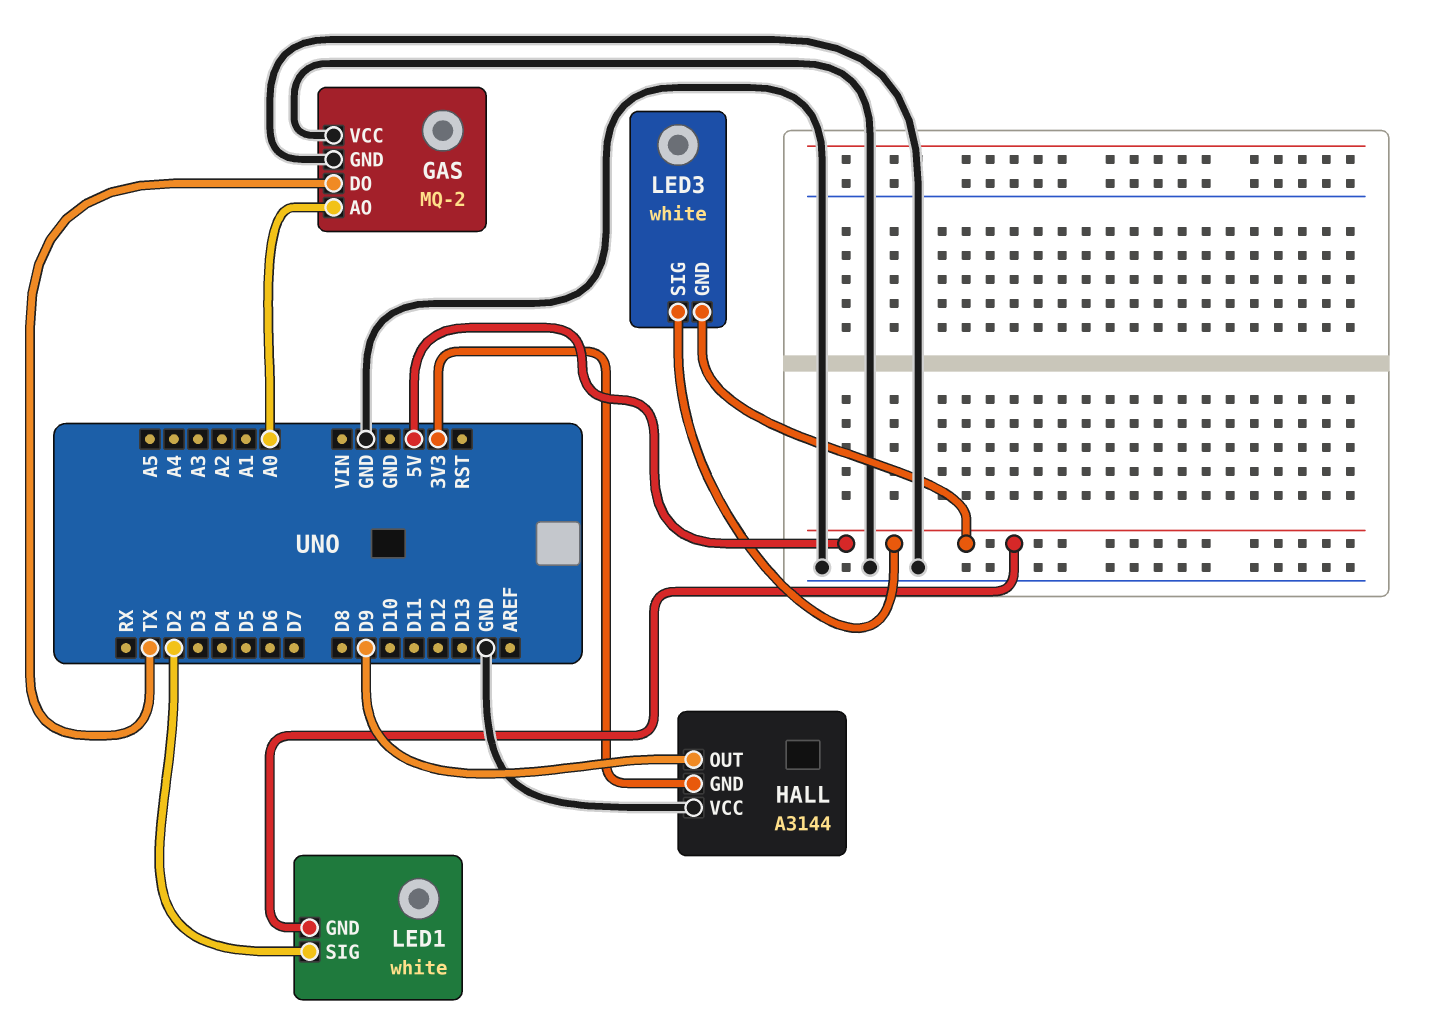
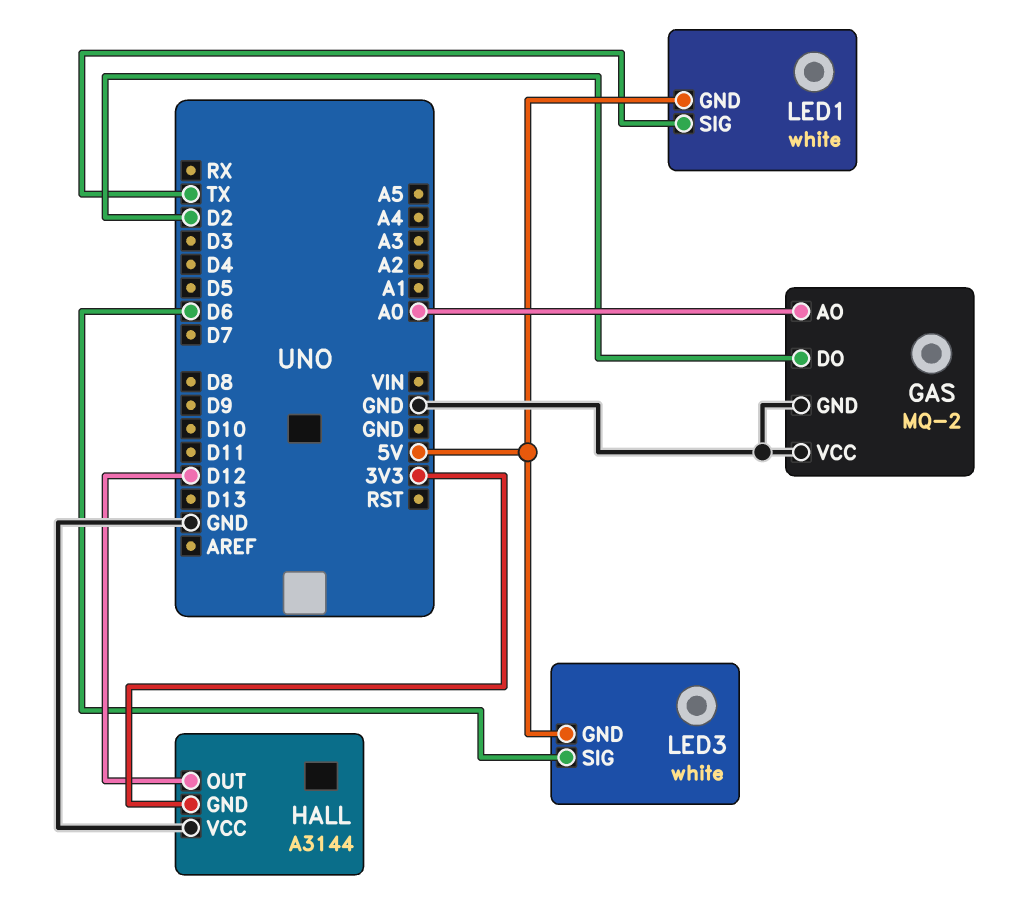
GAS pin DO: TX -> D2
HALL pin OUT: D9 -> D12
LED1 pin SIG: D2 -> TX
LED3 pin SIG: 5V -> D6

